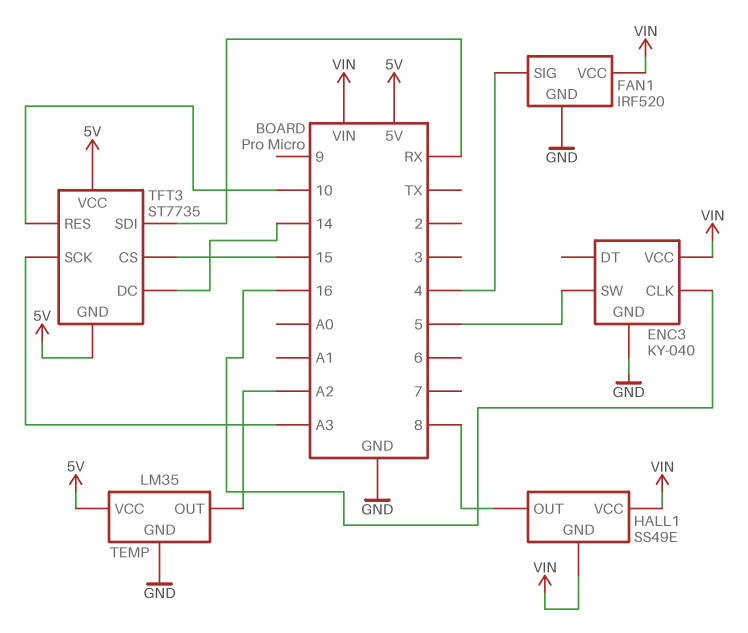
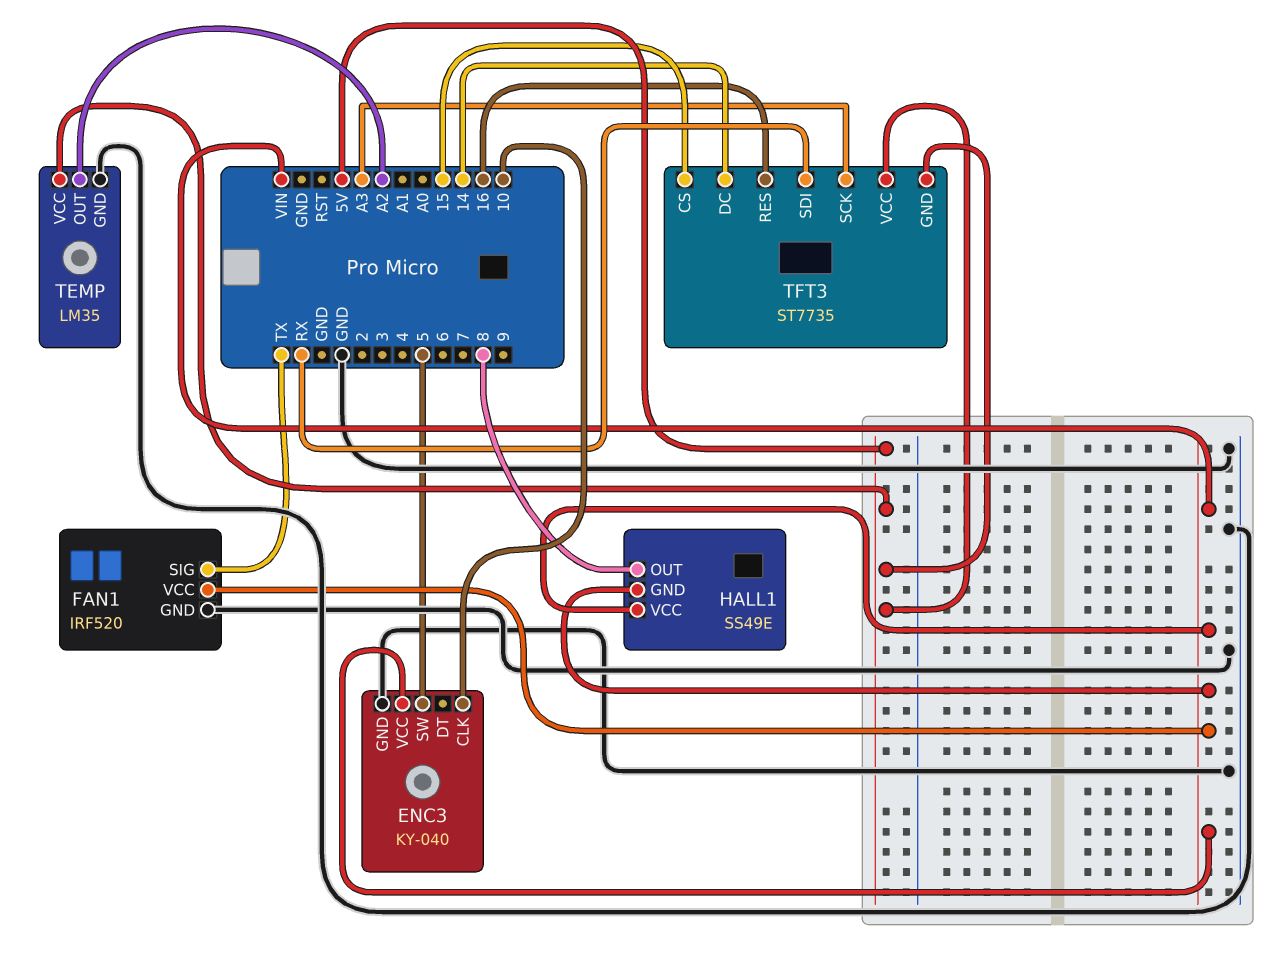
ENC3 pin CLK: 16 -> 10
FAN1 pin SIG: 4 -> TX
TFT3 pin RES: 10 -> 16

